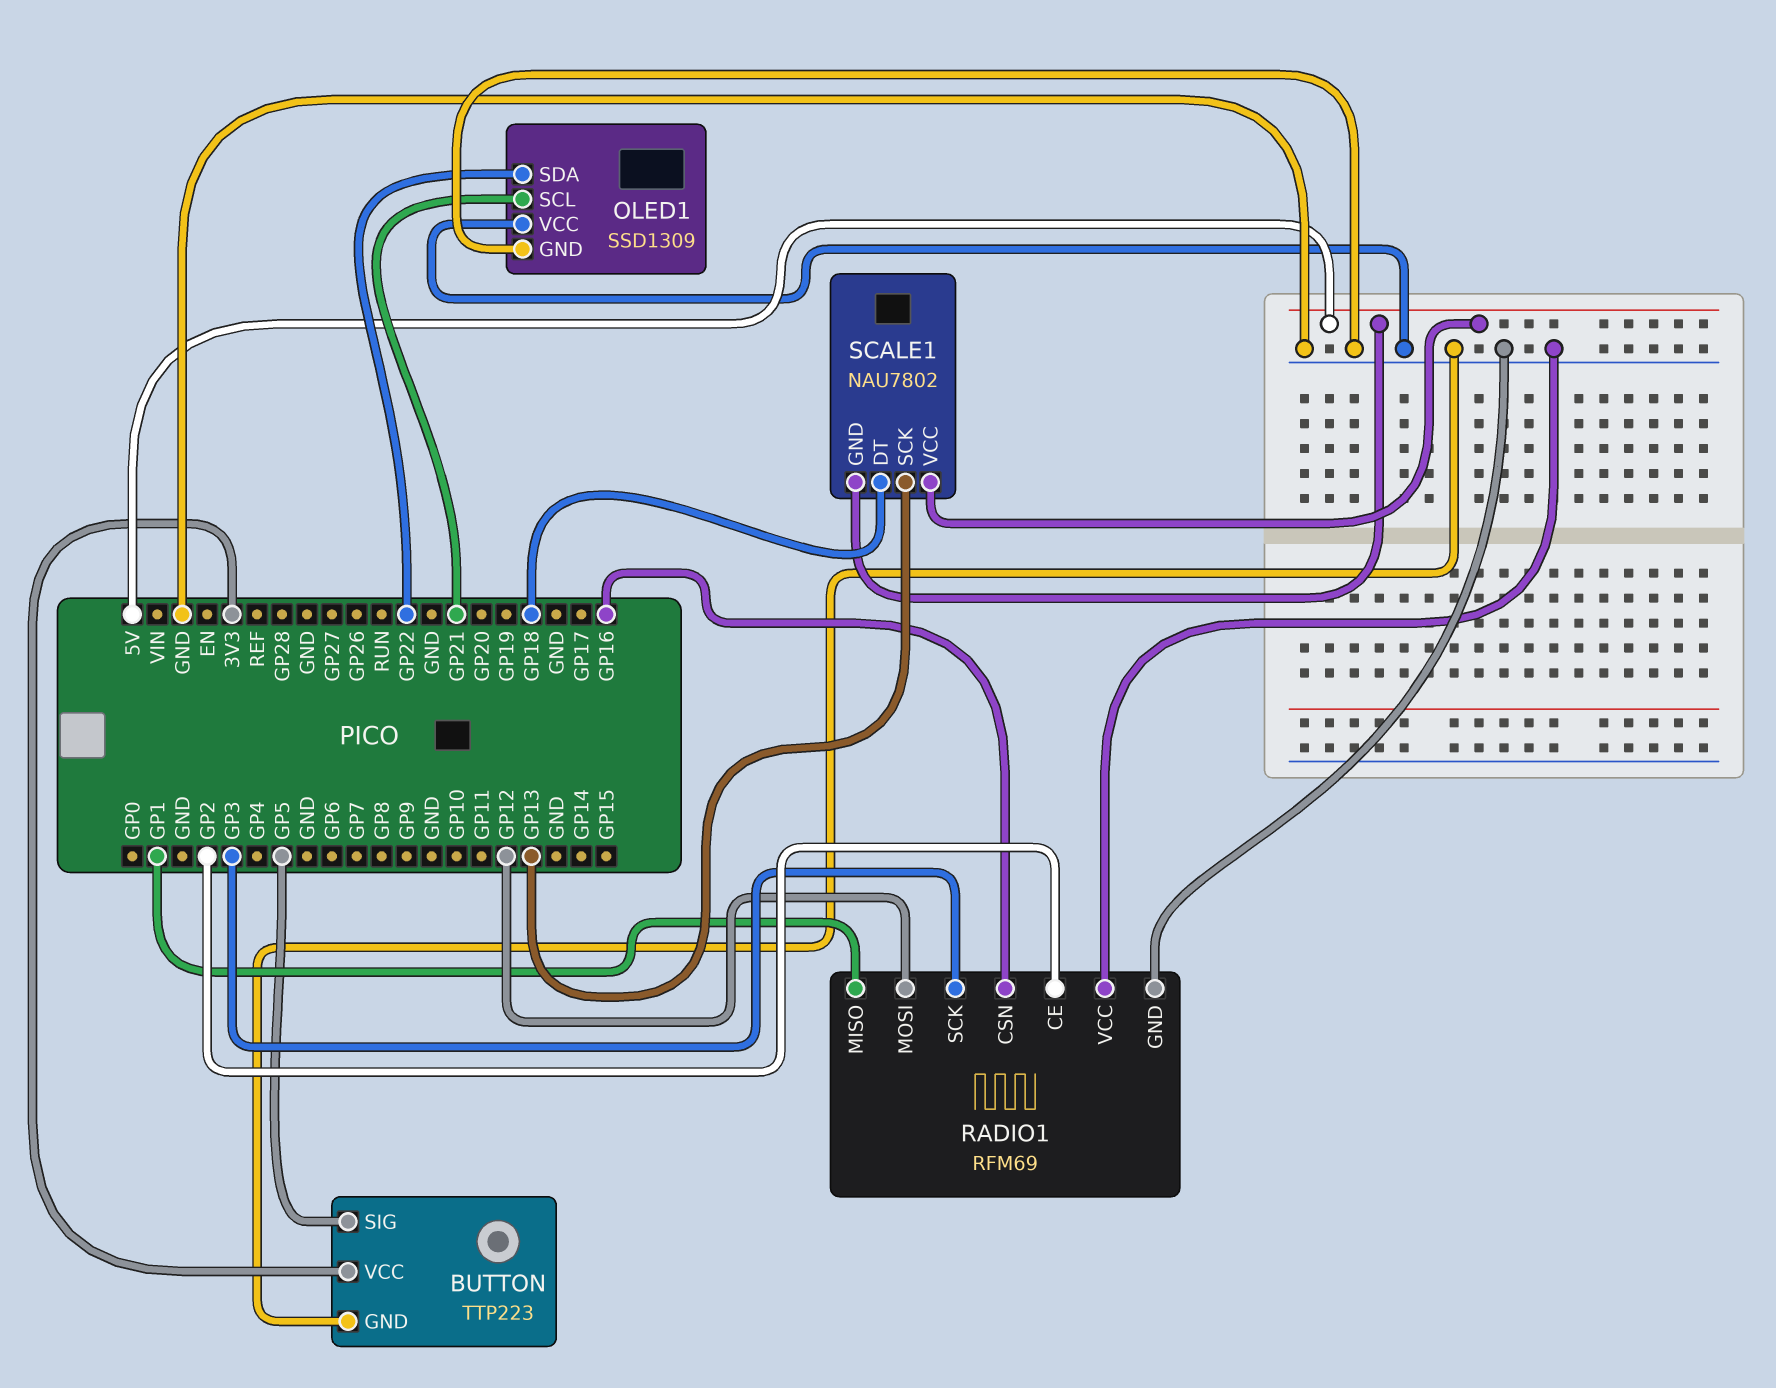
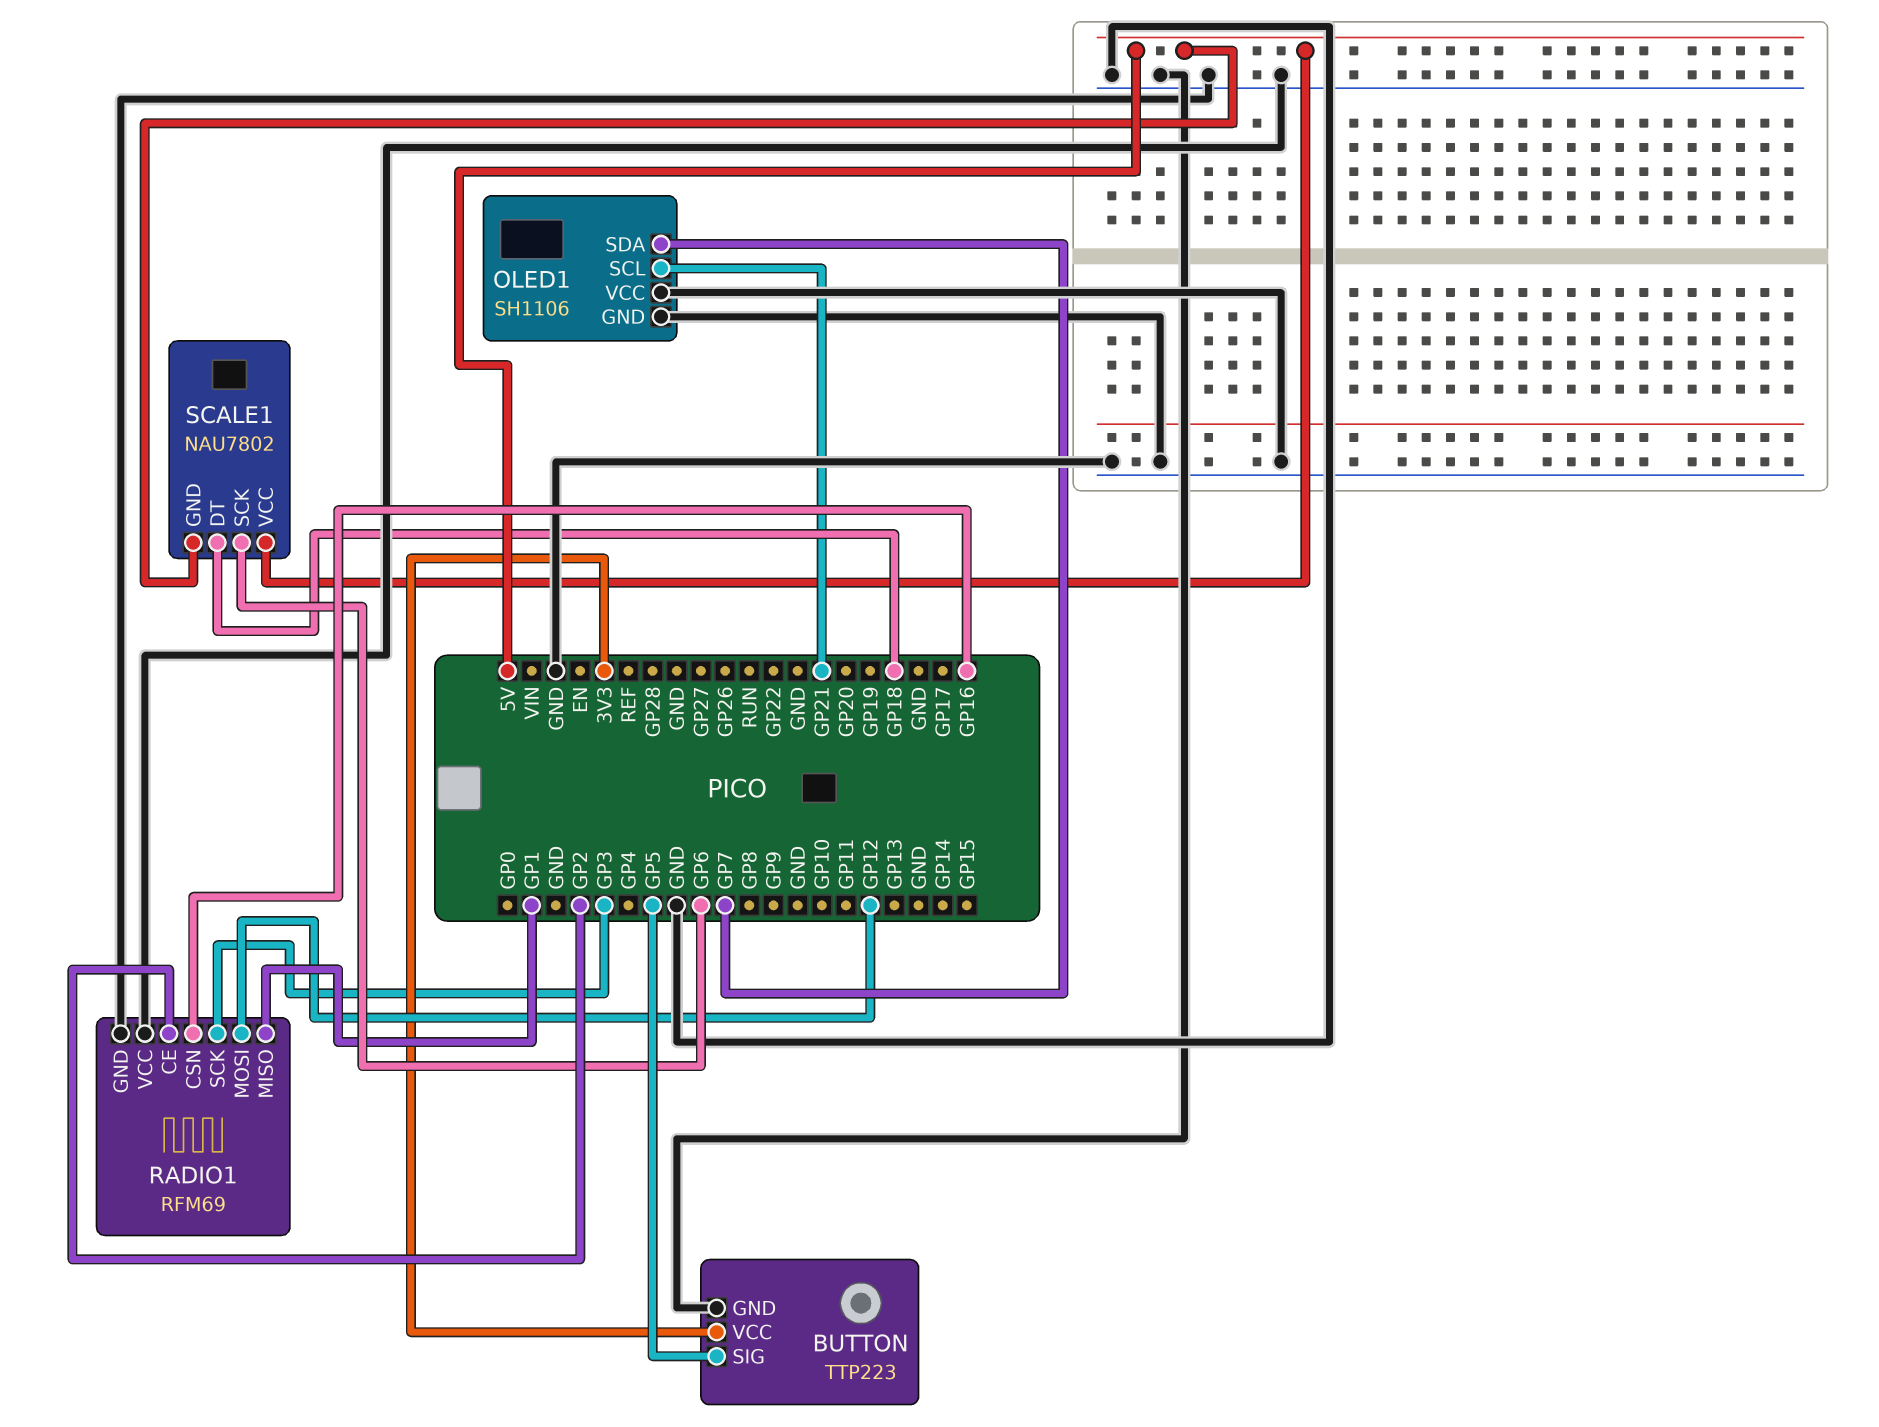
OLED1: SSD1309 -> SH1106
OLED1 pin SDA: GP22 -> GP7
SCALE1 pin SCK: GP13 -> GP6

